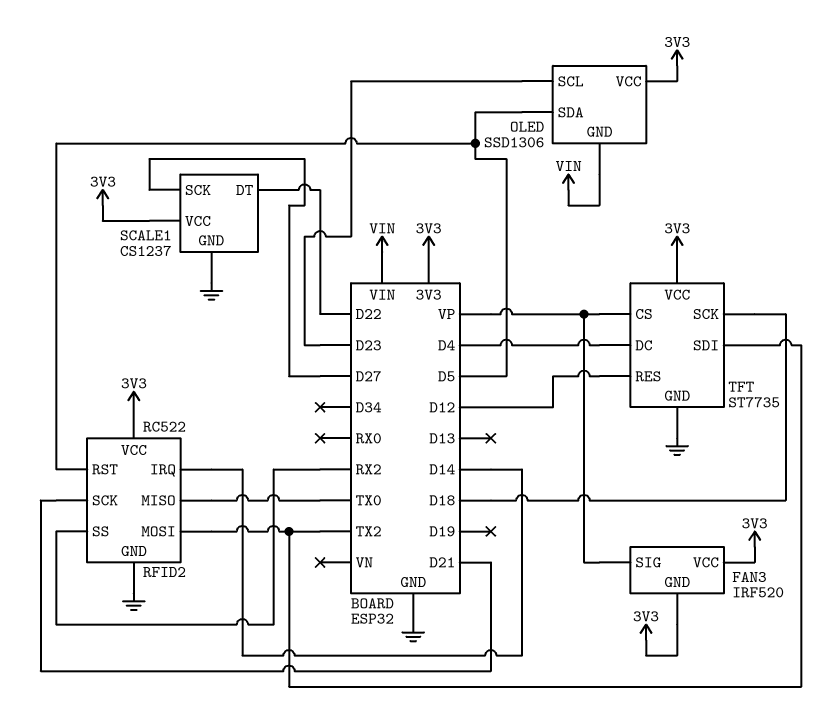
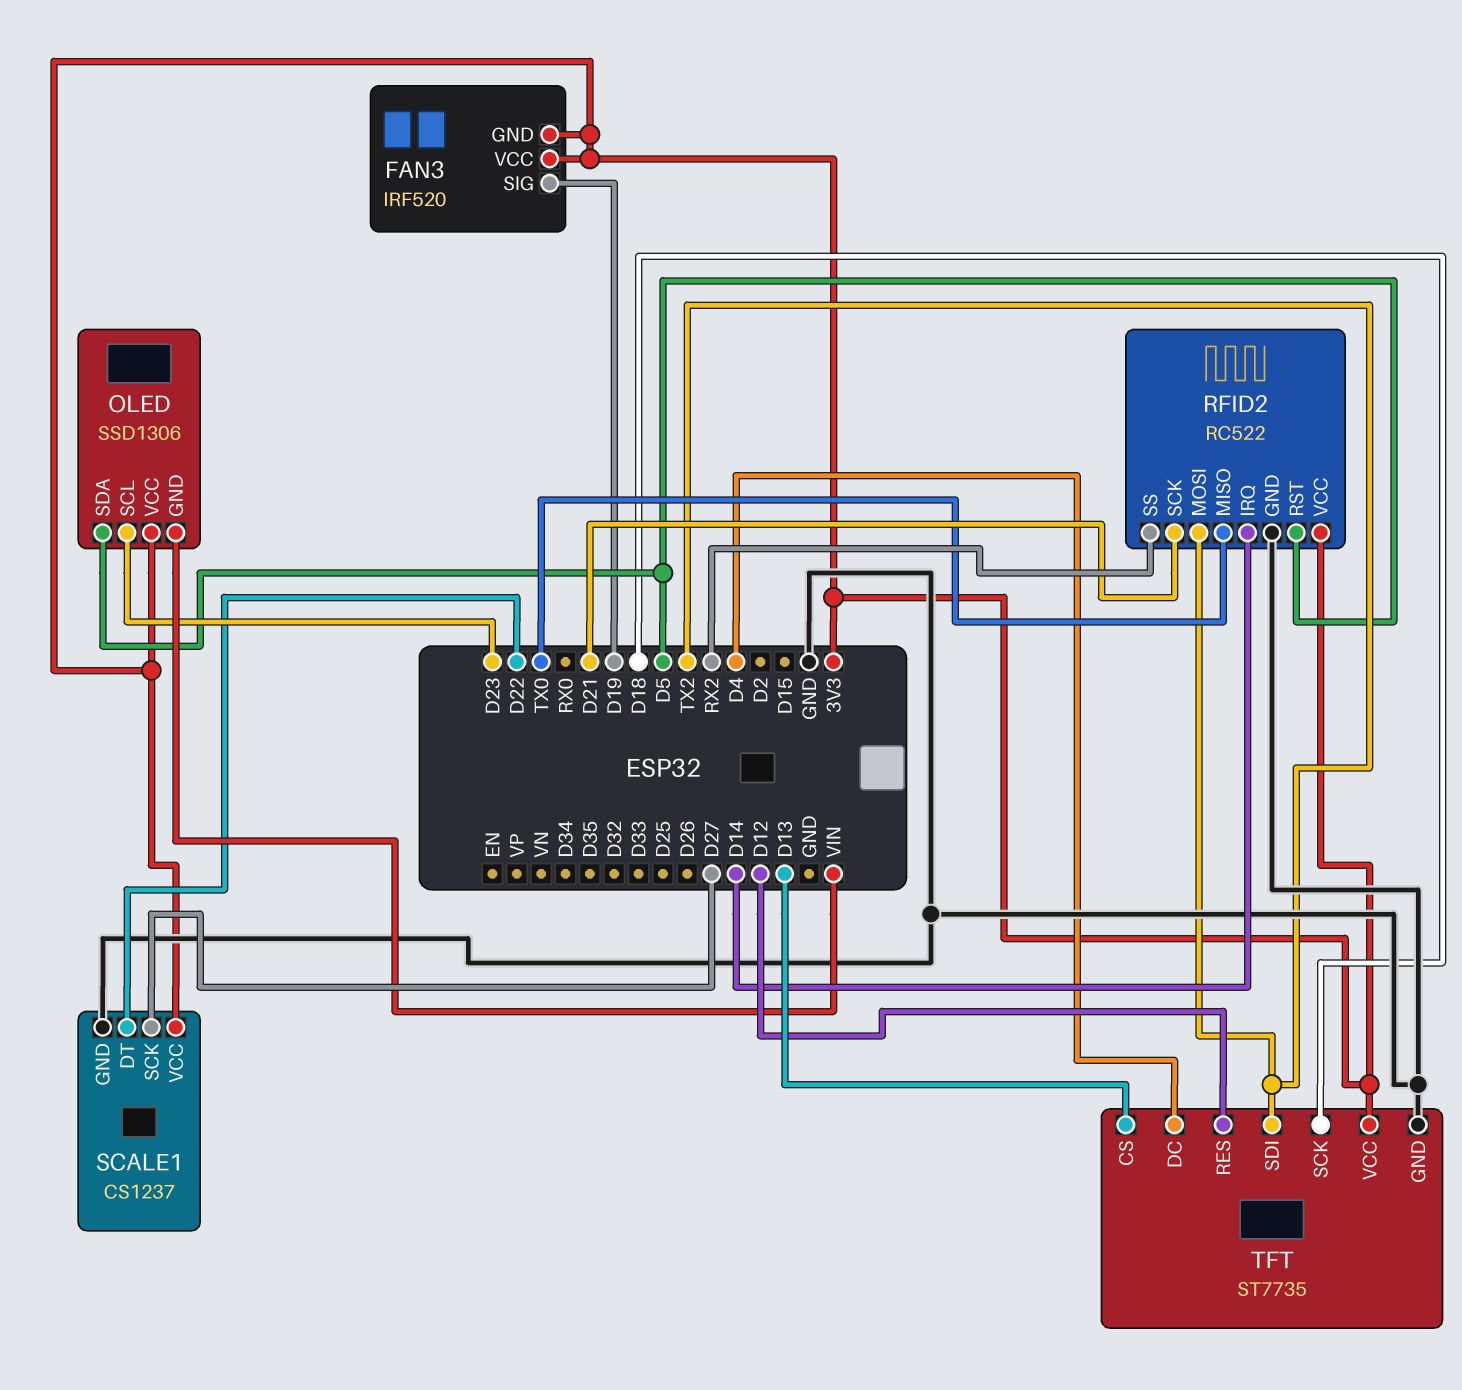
FAN3 pin SIG: VP -> D19
TFT pin CS: VP -> D13

